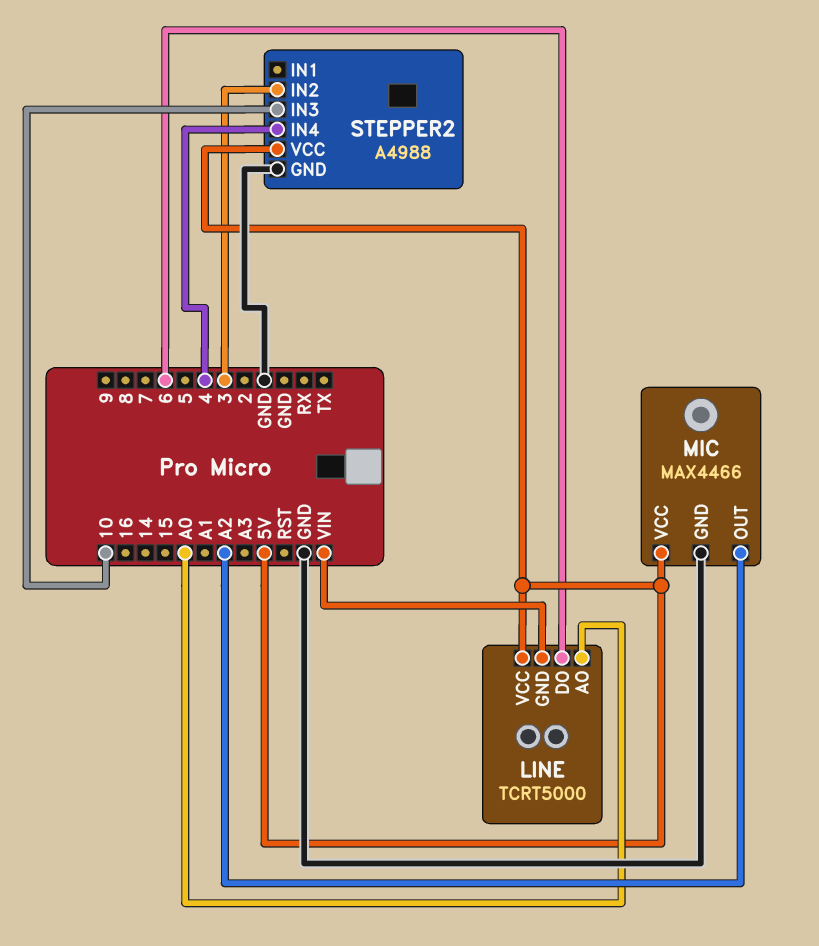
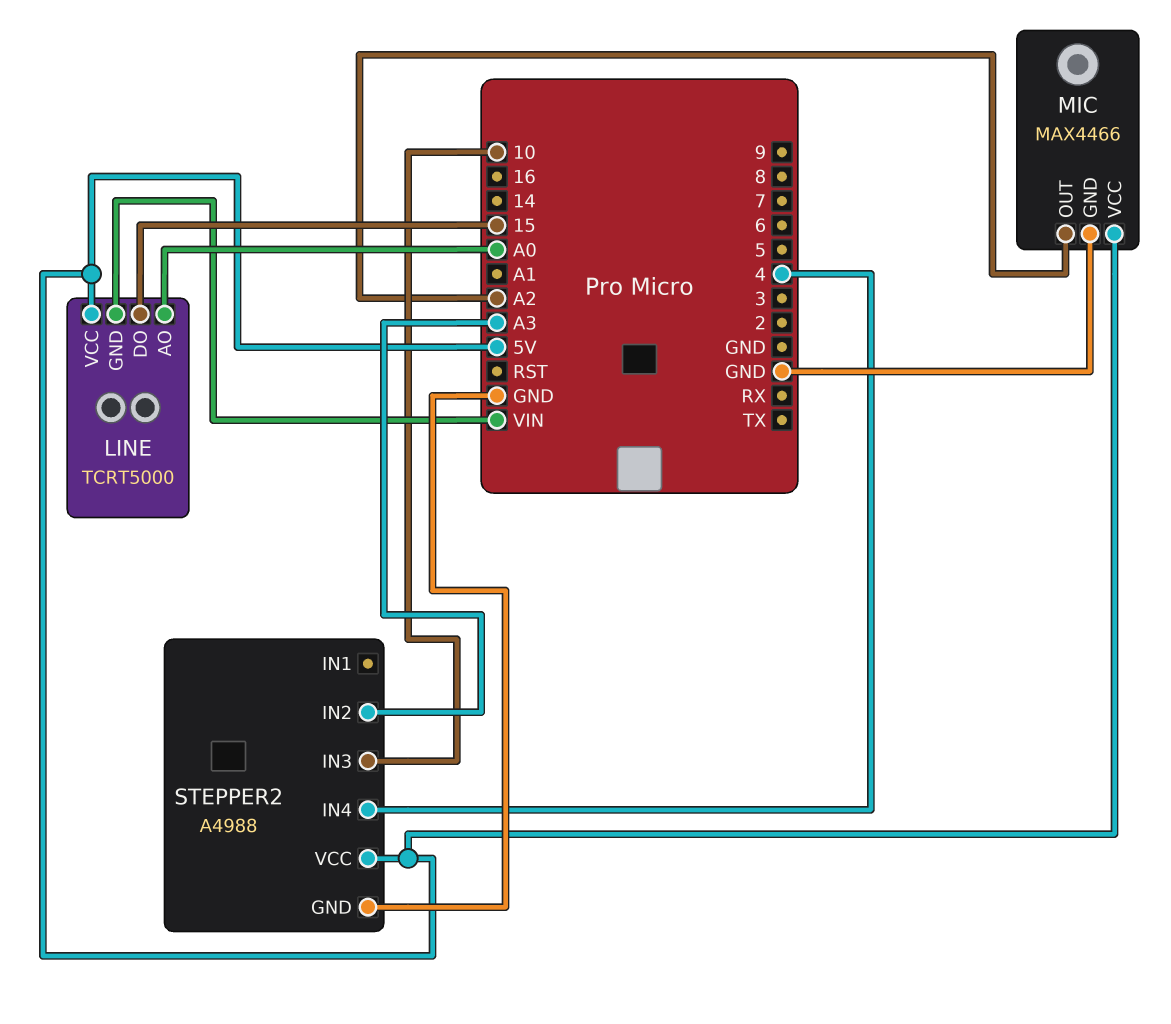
LINE pin DO: 6 -> 15
STEPPER2 pin IN2: 3 -> A3

